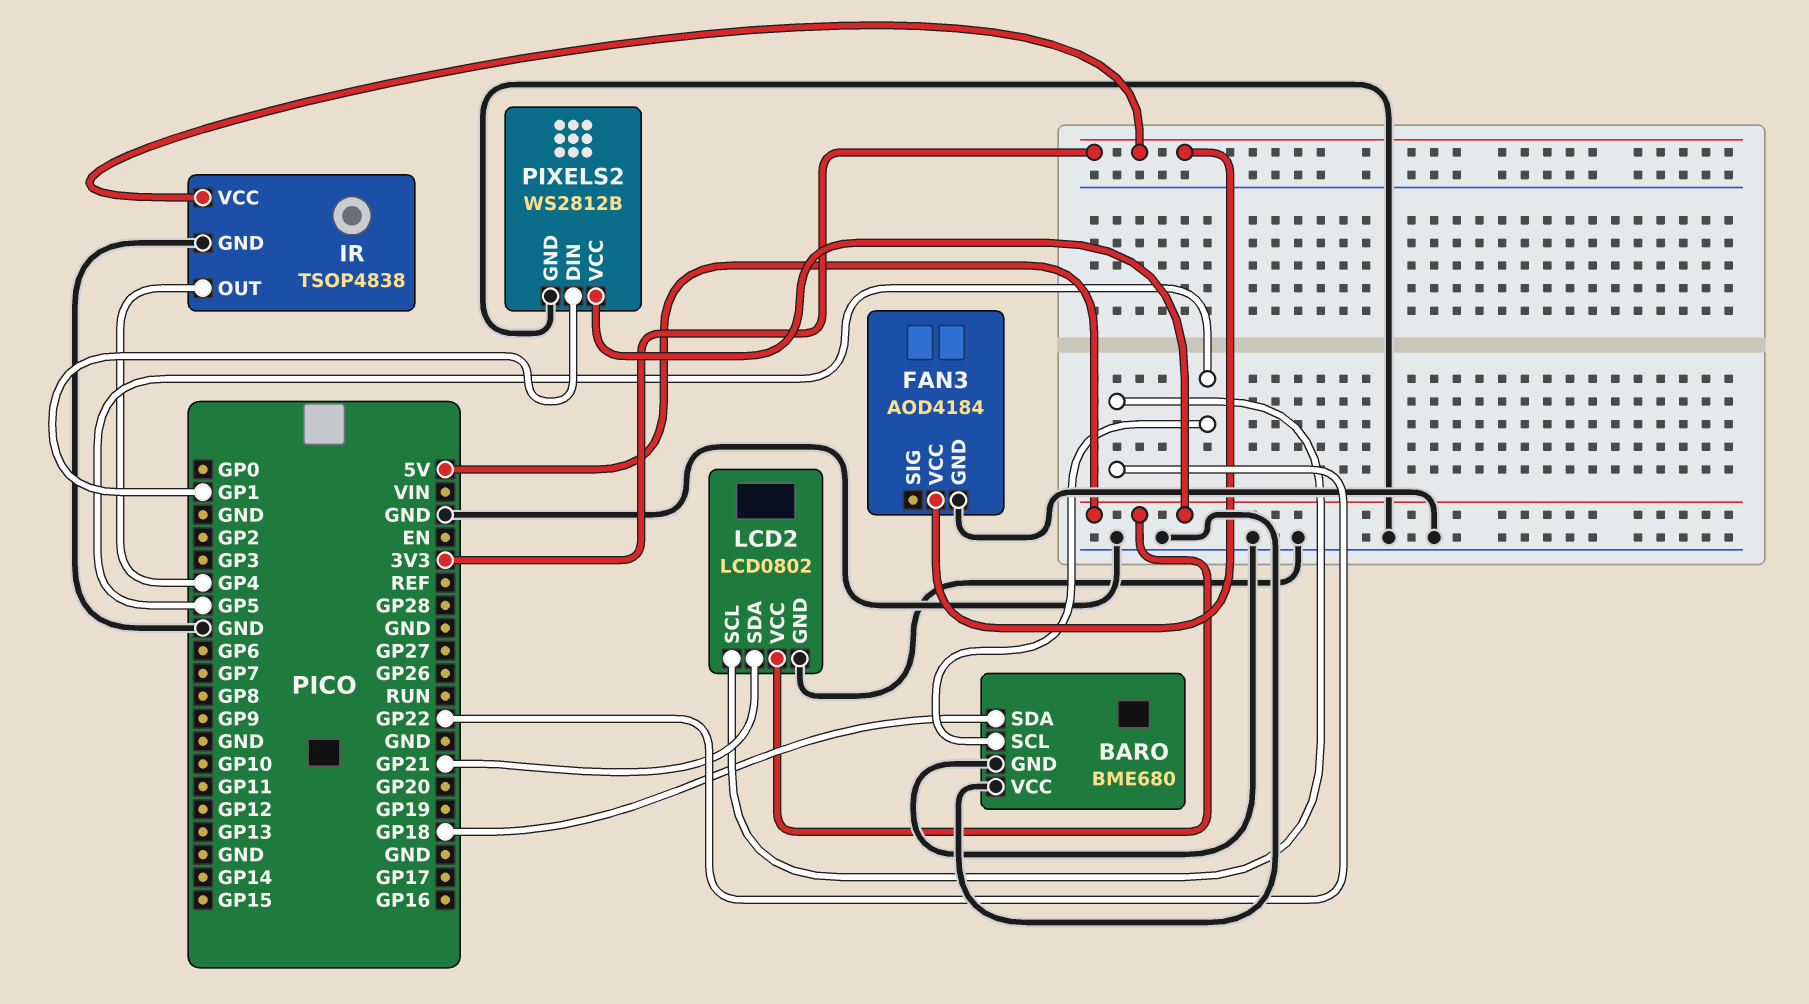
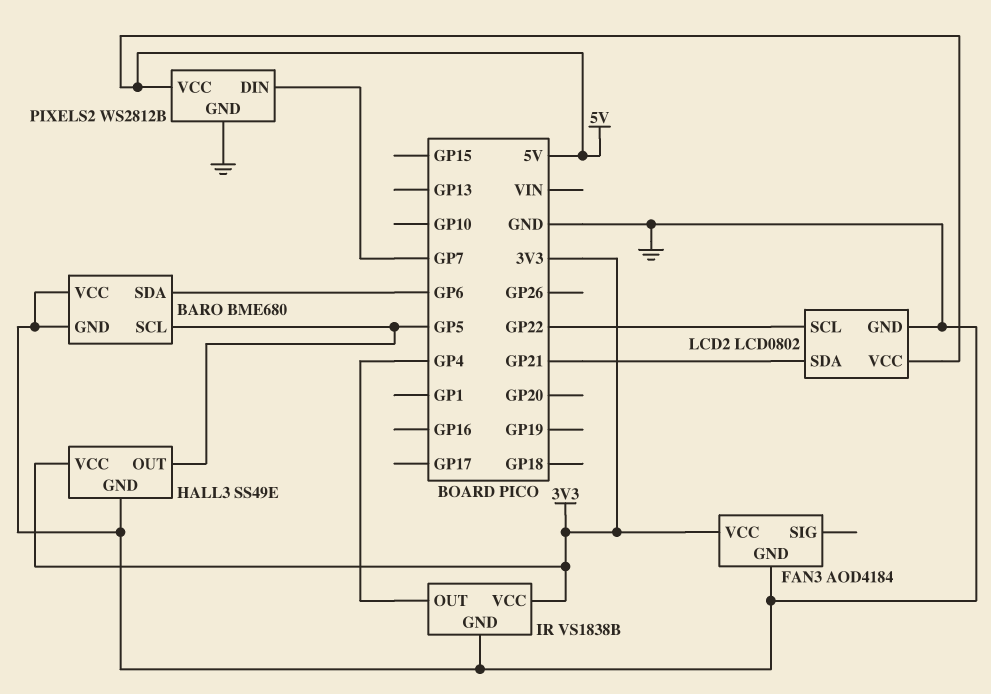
BARO pin SDA: GP18 -> GP6
HALL3: none -> SS49E
HALL3 pin GND: none -> GND
HALL3 pin OUT: none -> GP5
HALL3 pin VCC: none -> 3V3
IR: TSOP4838 -> VS1838B
PIXELS2 pin DIN: GP1 -> GP7

